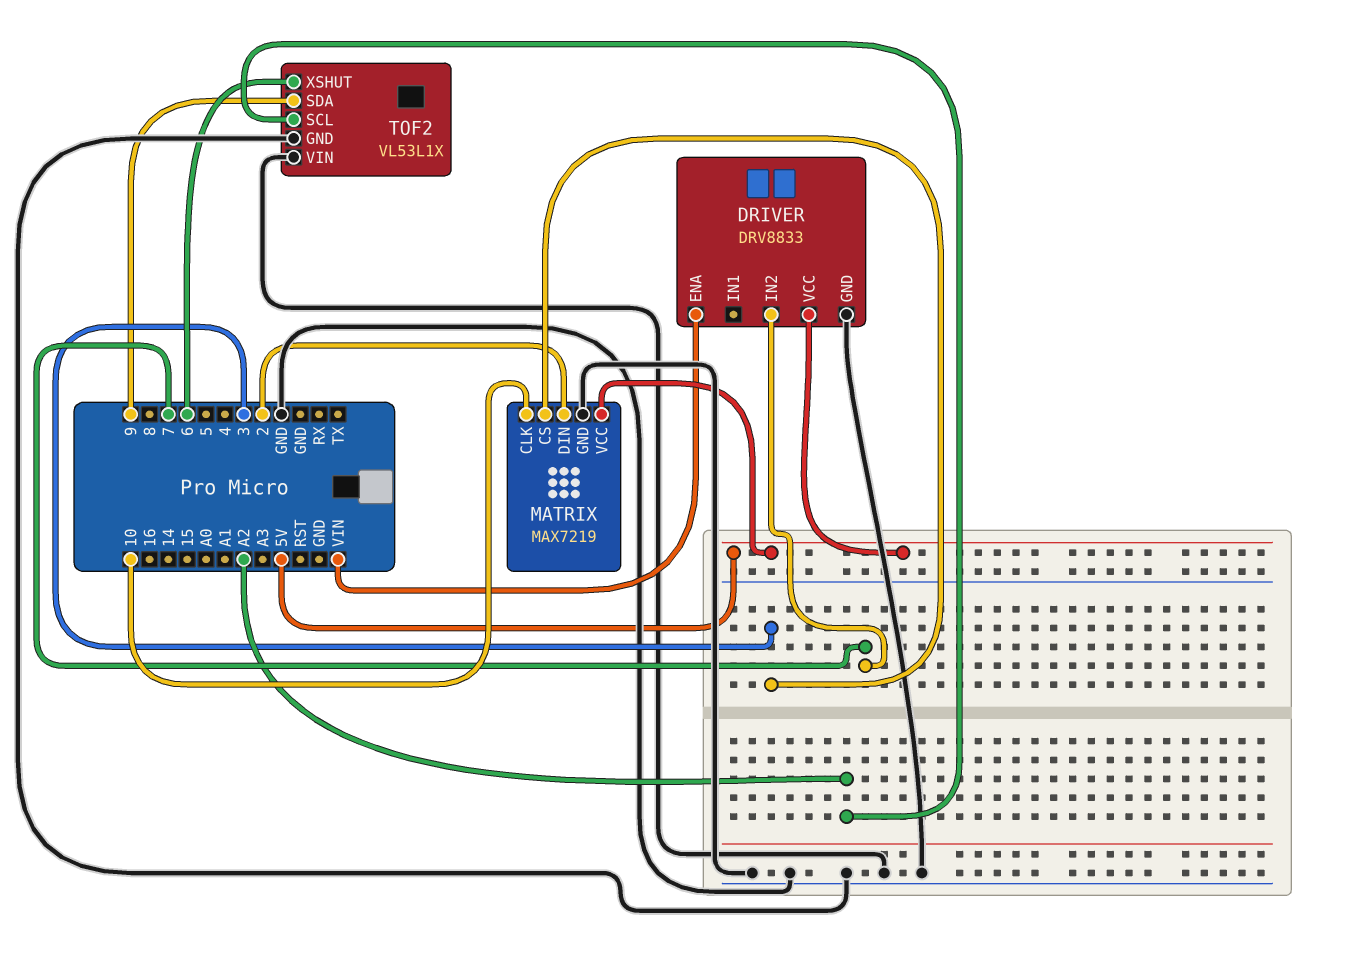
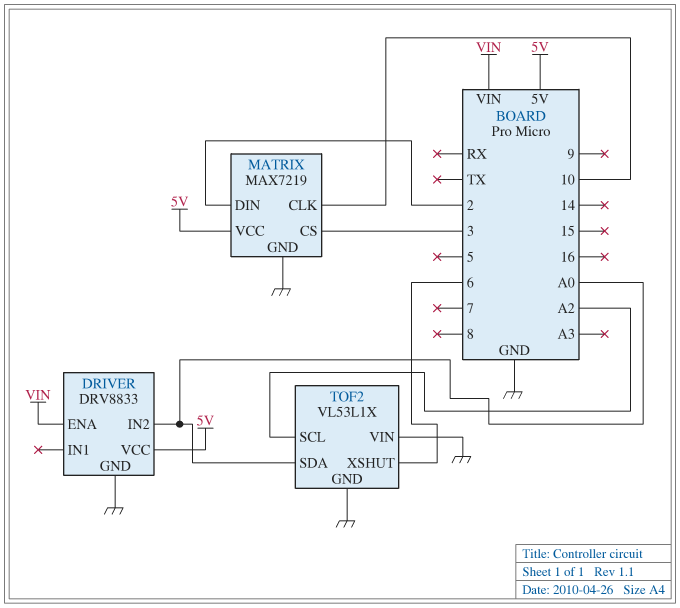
DRIVER pin IN2: 7 -> A0
TOF2 pin SDA: 9 -> A0

